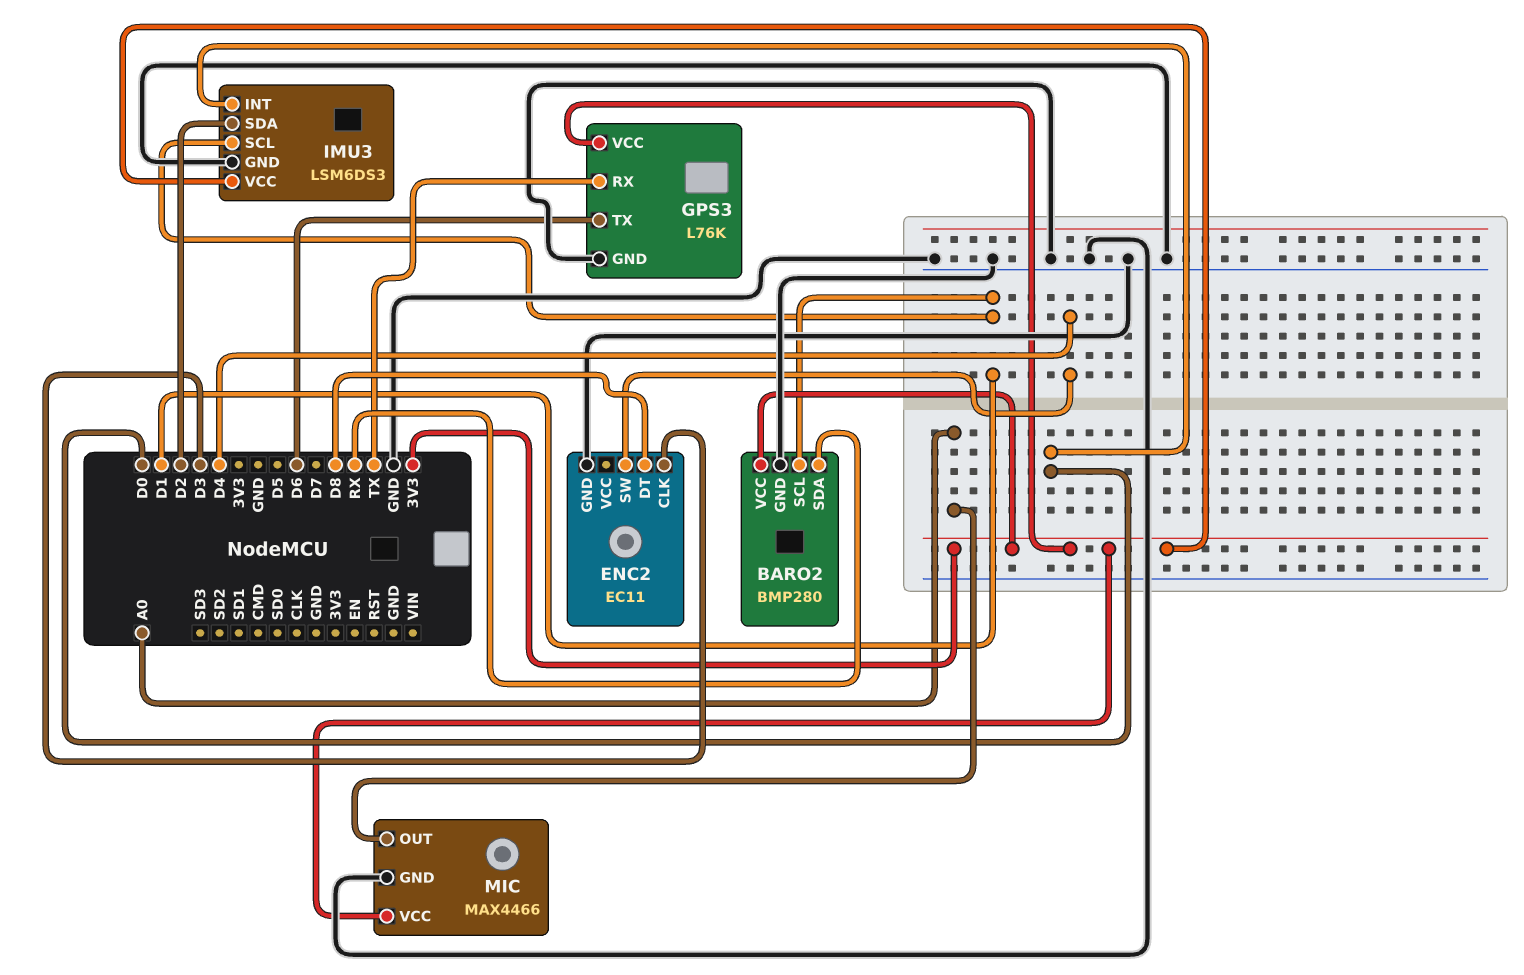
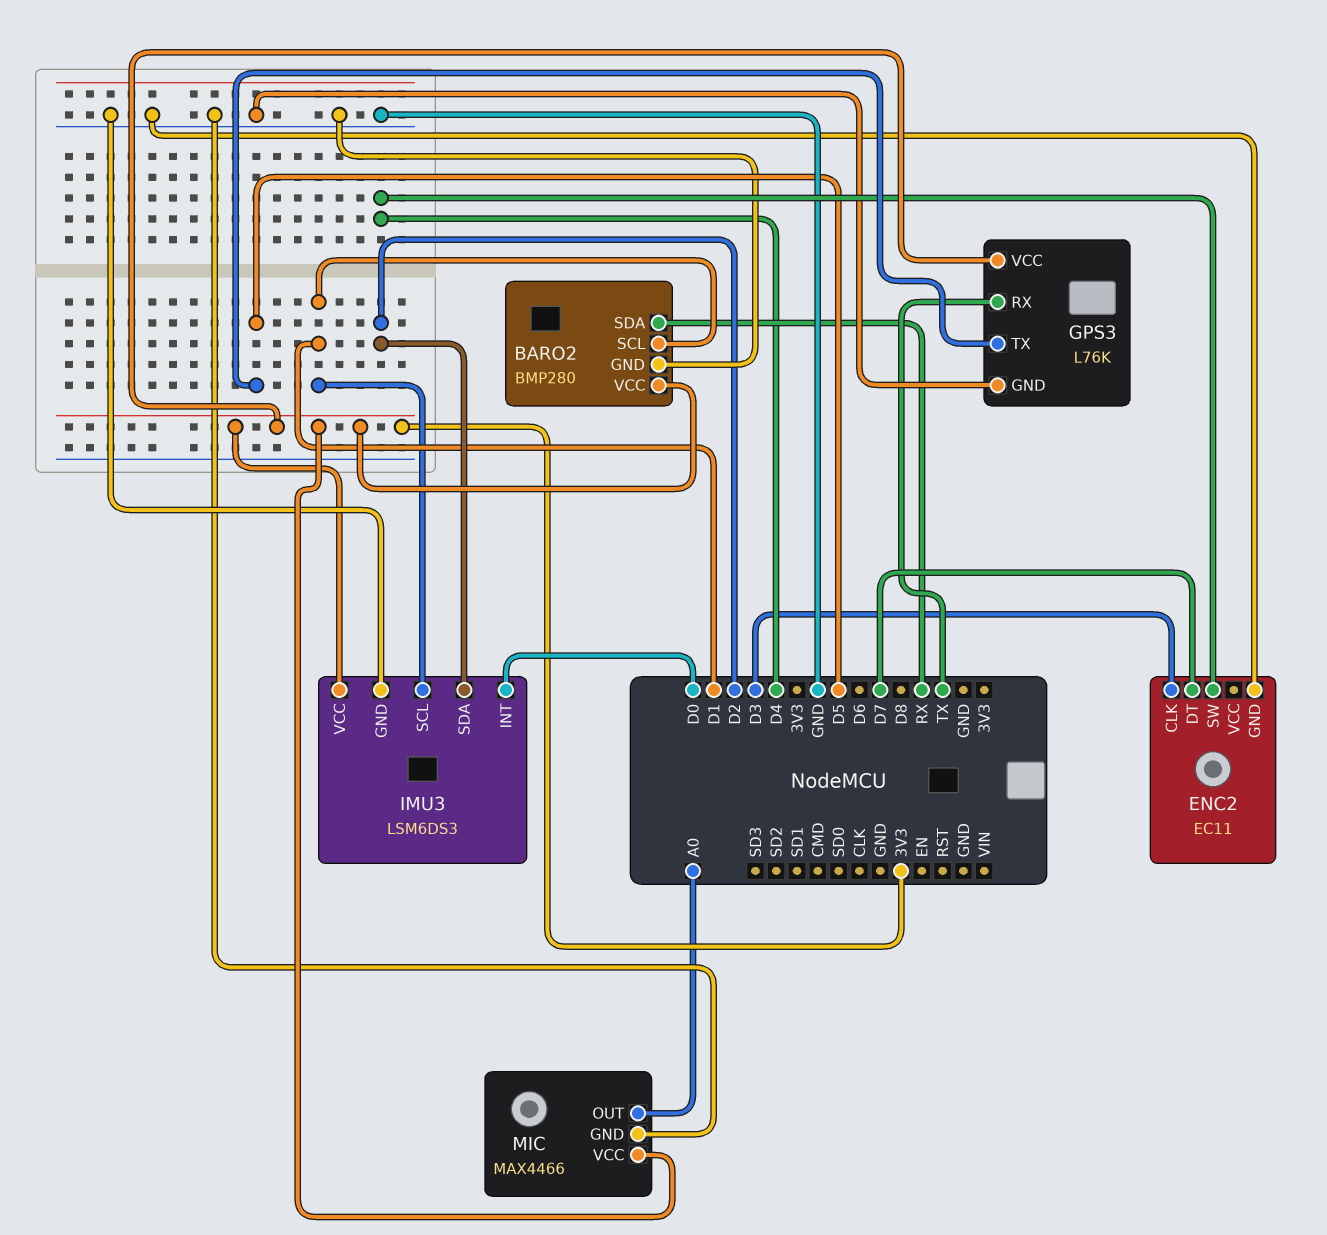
ENC2 pin DT: D8 -> D7
GPS3 pin TX: D6 -> D5

